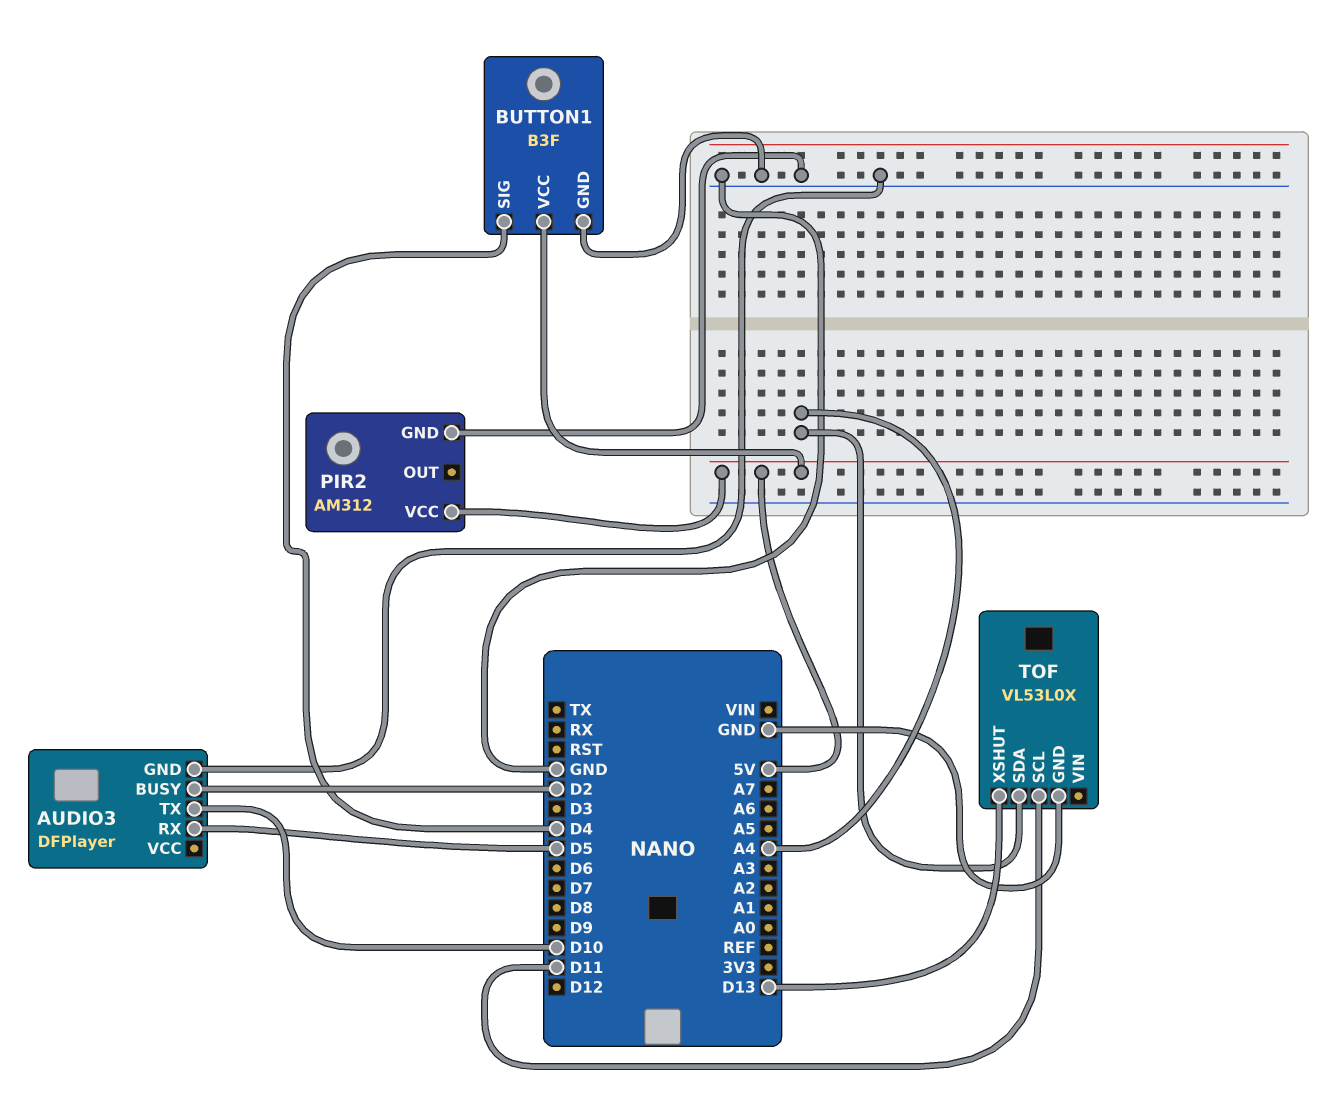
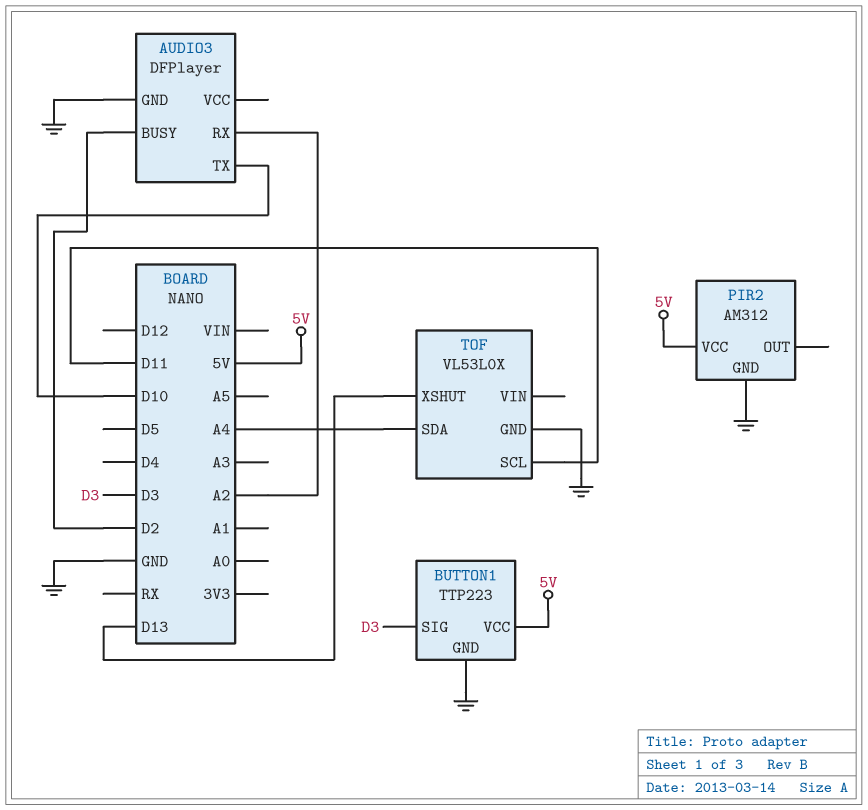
AUDIO3 pin RX: D5 -> A2
BUTTON1: B3F -> TTP223
BUTTON1 pin SIG: D4 -> D3

